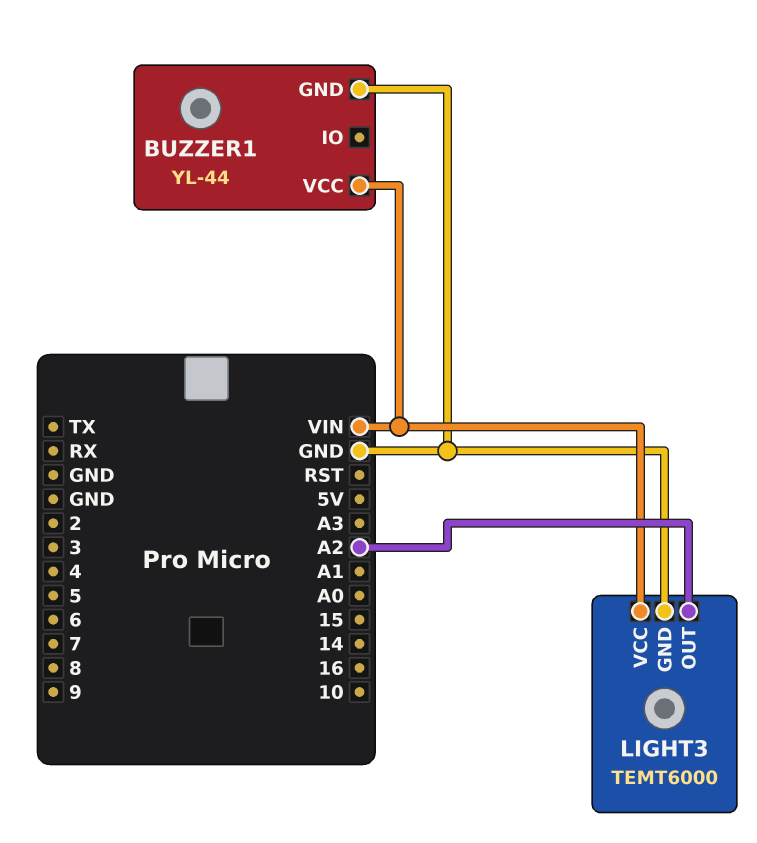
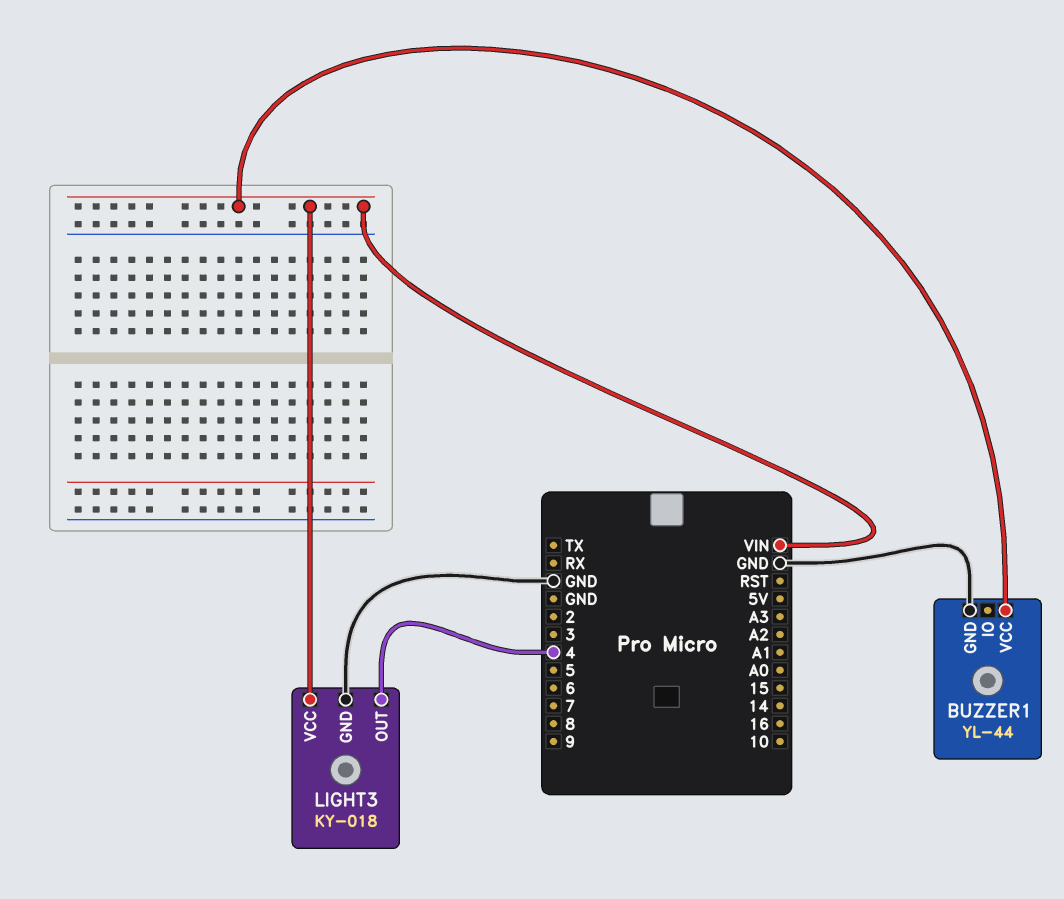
LIGHT3: TEMT6000 -> KY-018
LIGHT3 pin OUT: A2 -> 4

